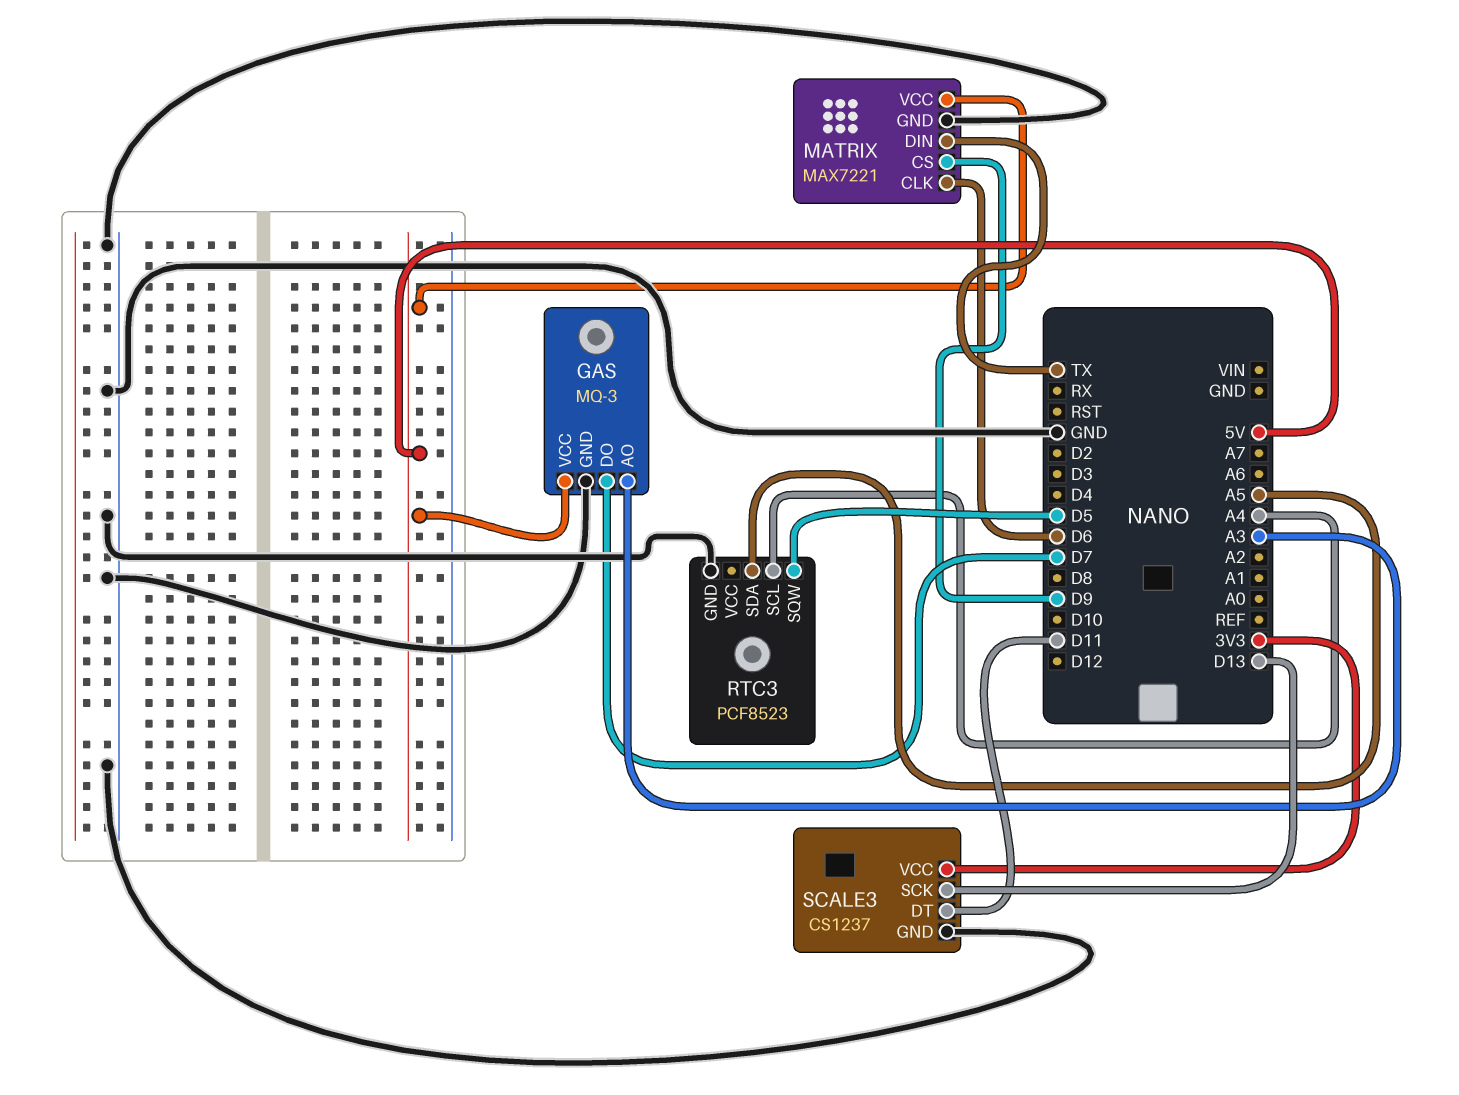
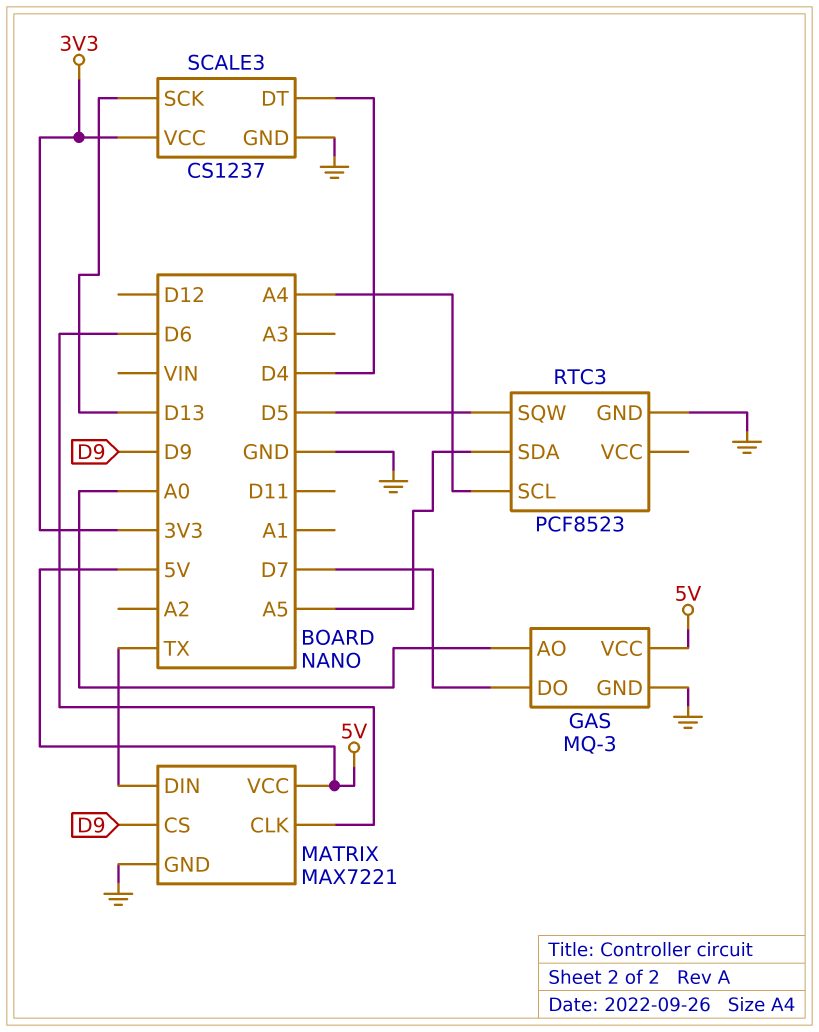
GAS pin AO: A3 -> A0
SCALE3 pin DT: D11 -> D4

